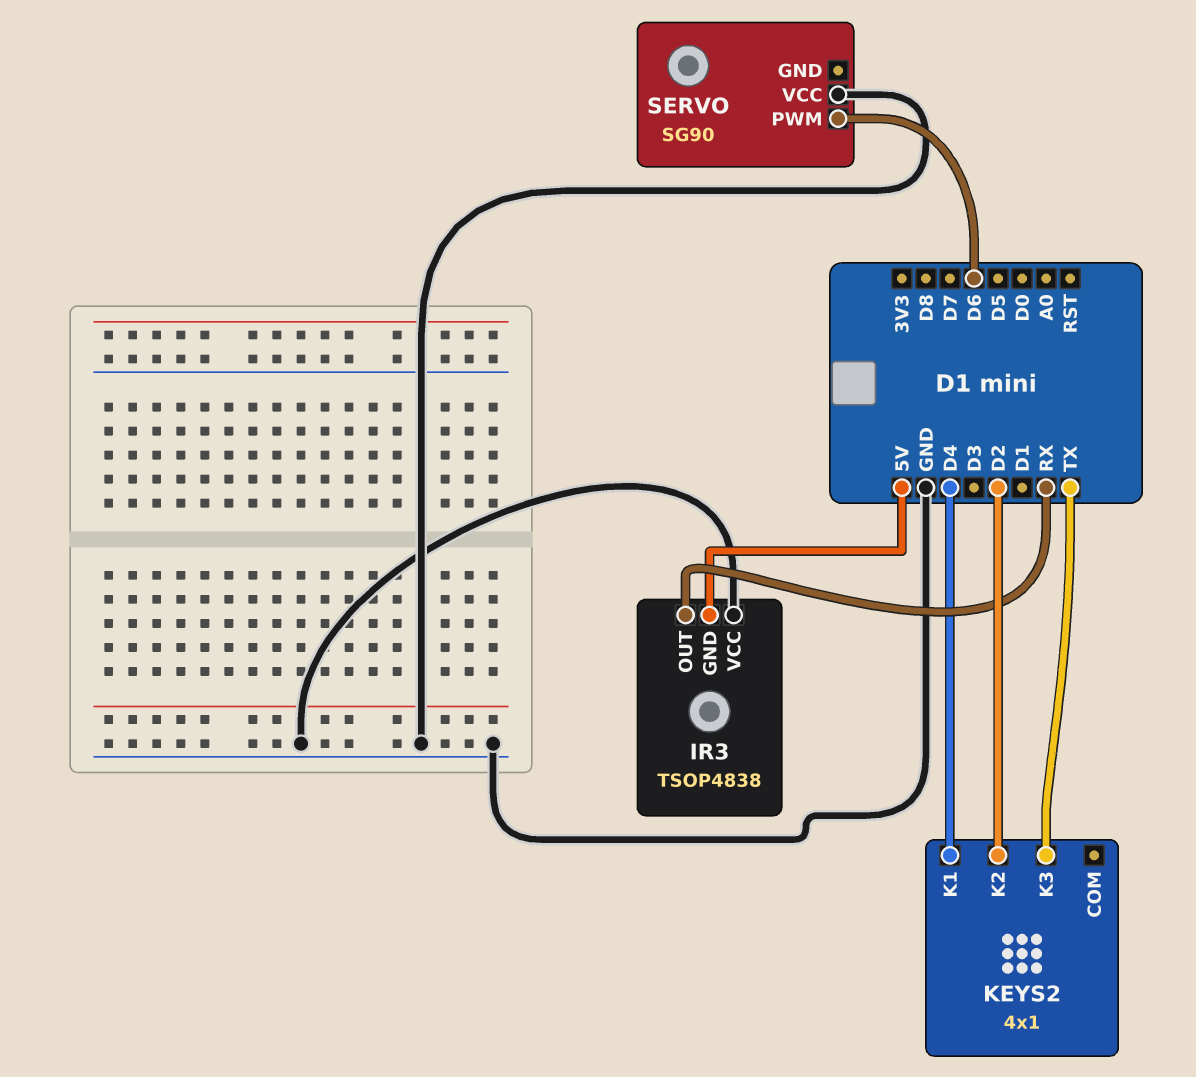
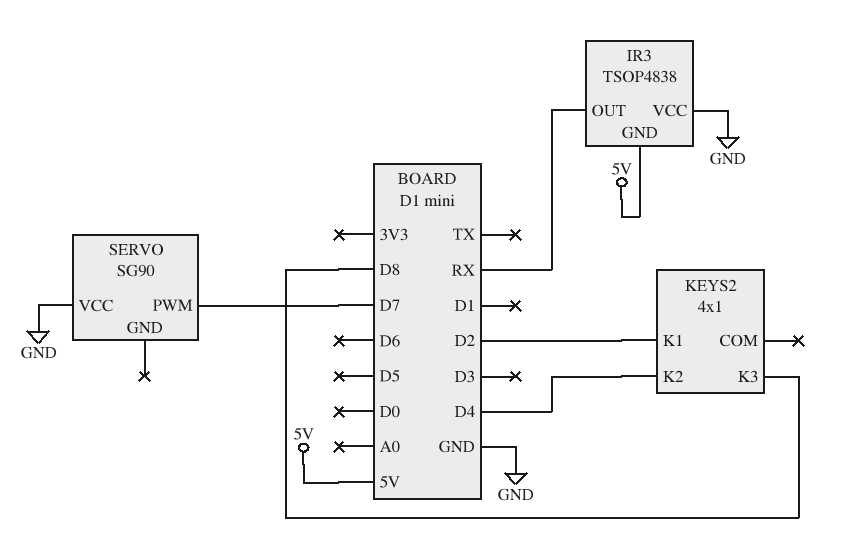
KEYS2 pin K1: D4 -> D2
KEYS2 pin K2: D2 -> D4
KEYS2 pin K3: TX -> D8
SERVO pin PWM: D6 -> D7

